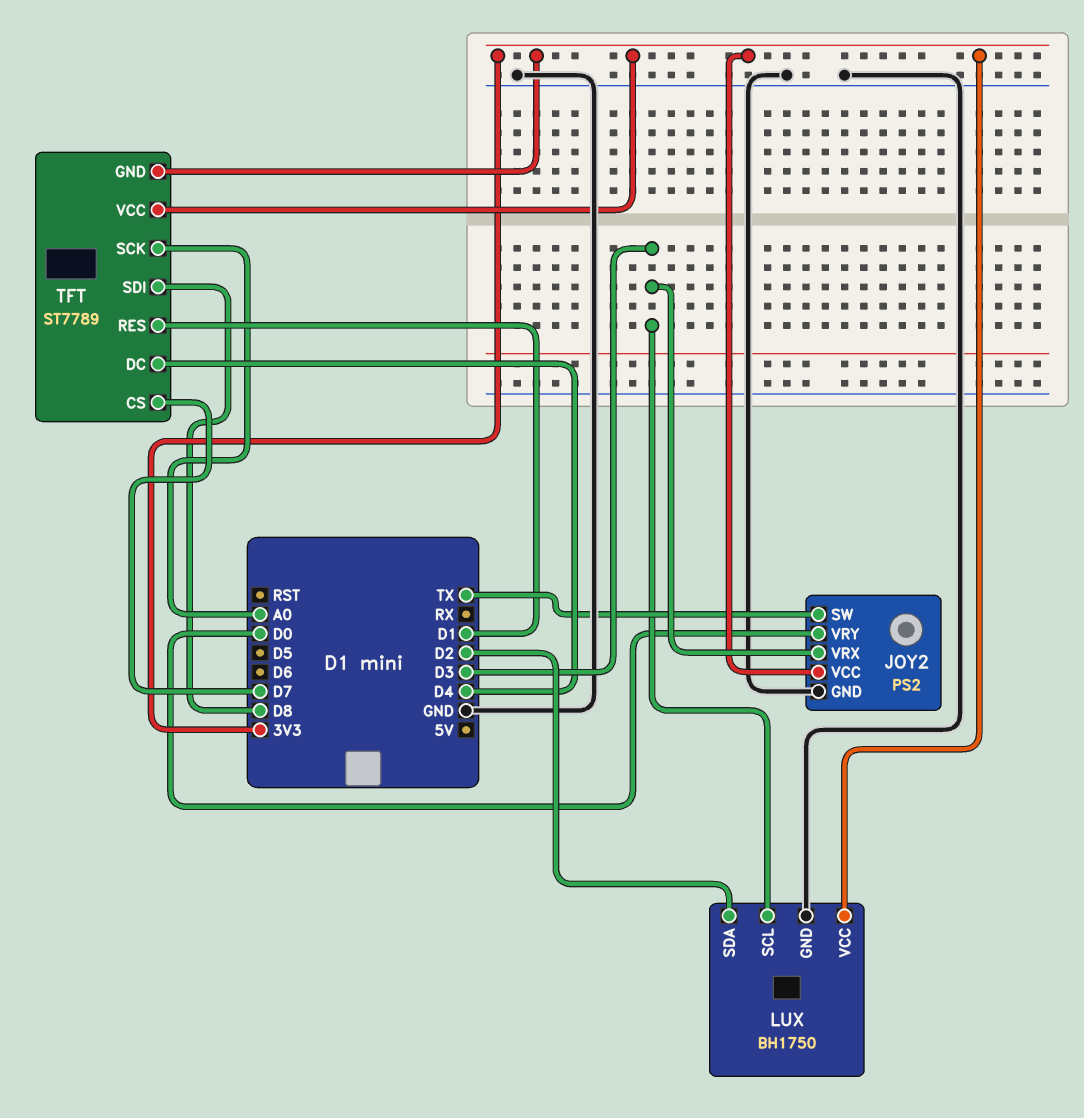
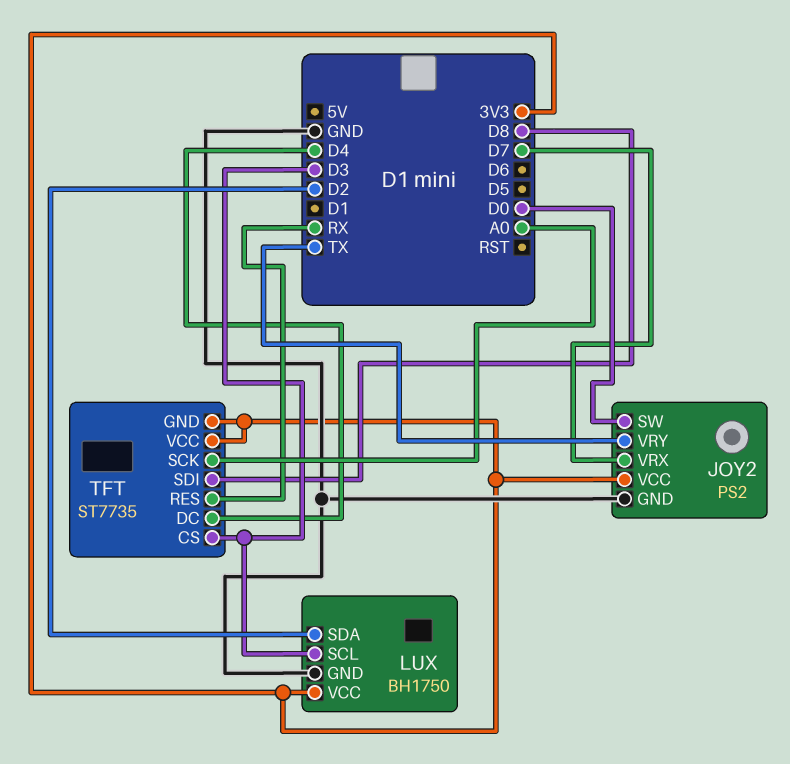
JOY2 pin SW: TX -> D0
JOY2 pin VRX: D3 -> D7
JOY2 pin VRY: D0 -> TX
TFT: ST7789 -> ST7735
TFT pin CS: D7 -> D3
TFT pin RES: D1 -> RX

